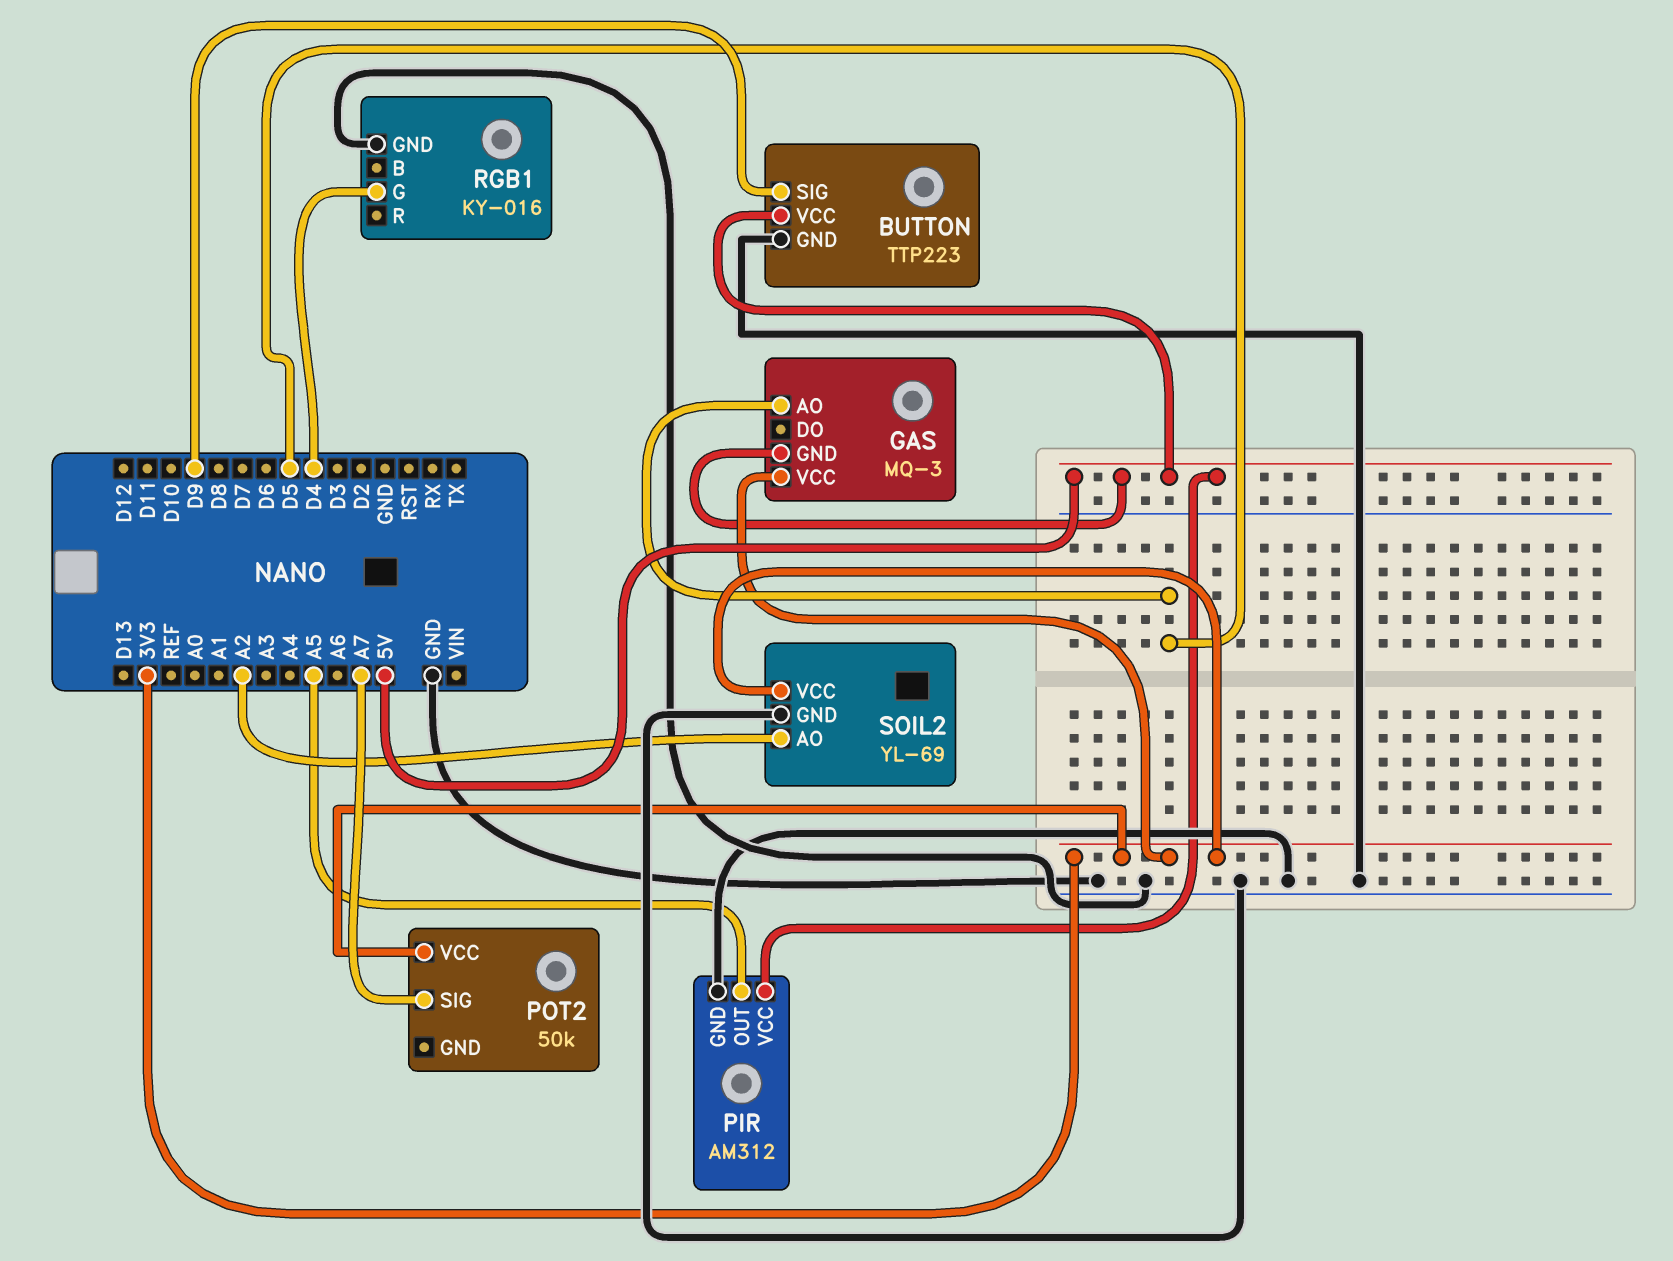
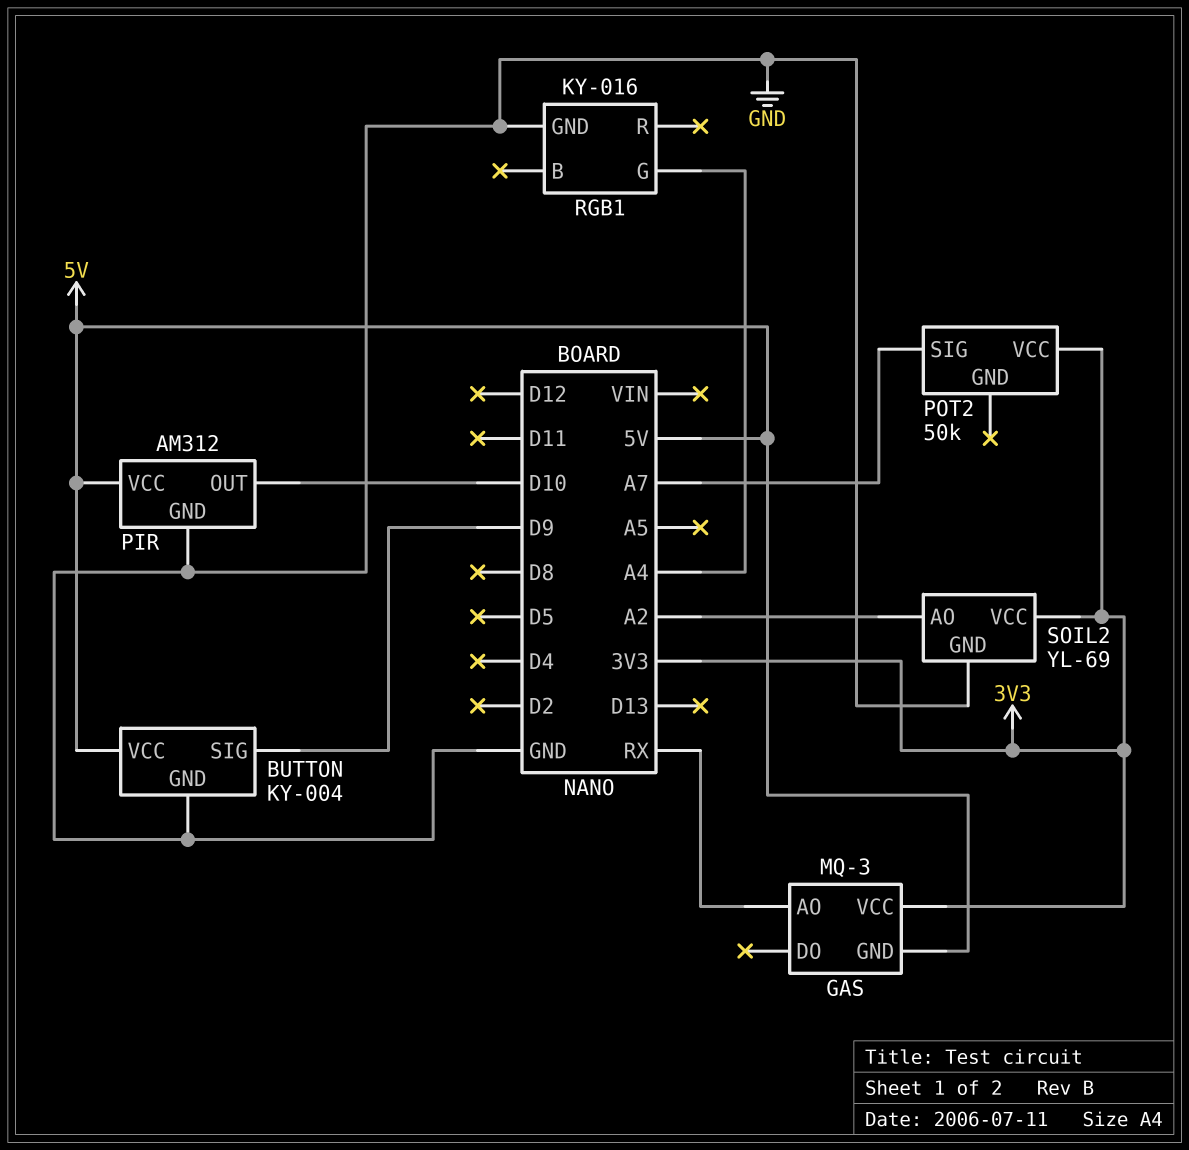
BUTTON: TTP223 -> KY-004
GAS pin AO: D5 -> RX
PIR pin OUT: A5 -> D10
RGB1 pin G: D4 -> A4

